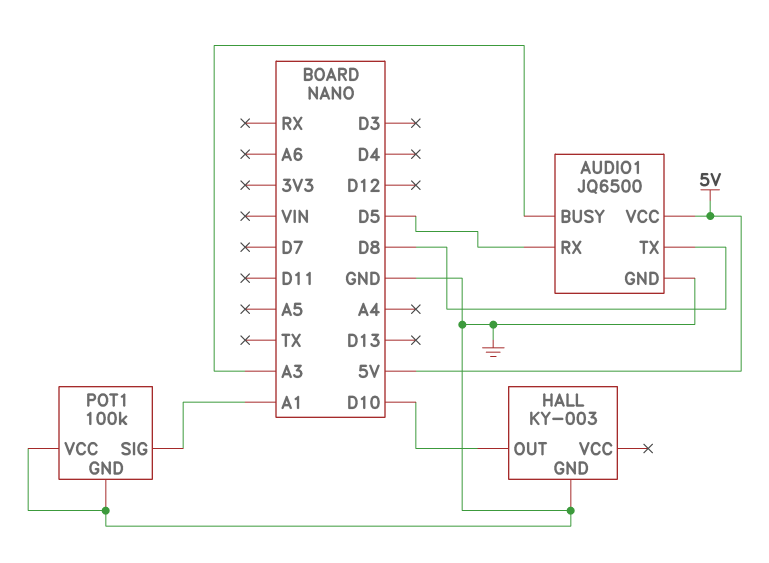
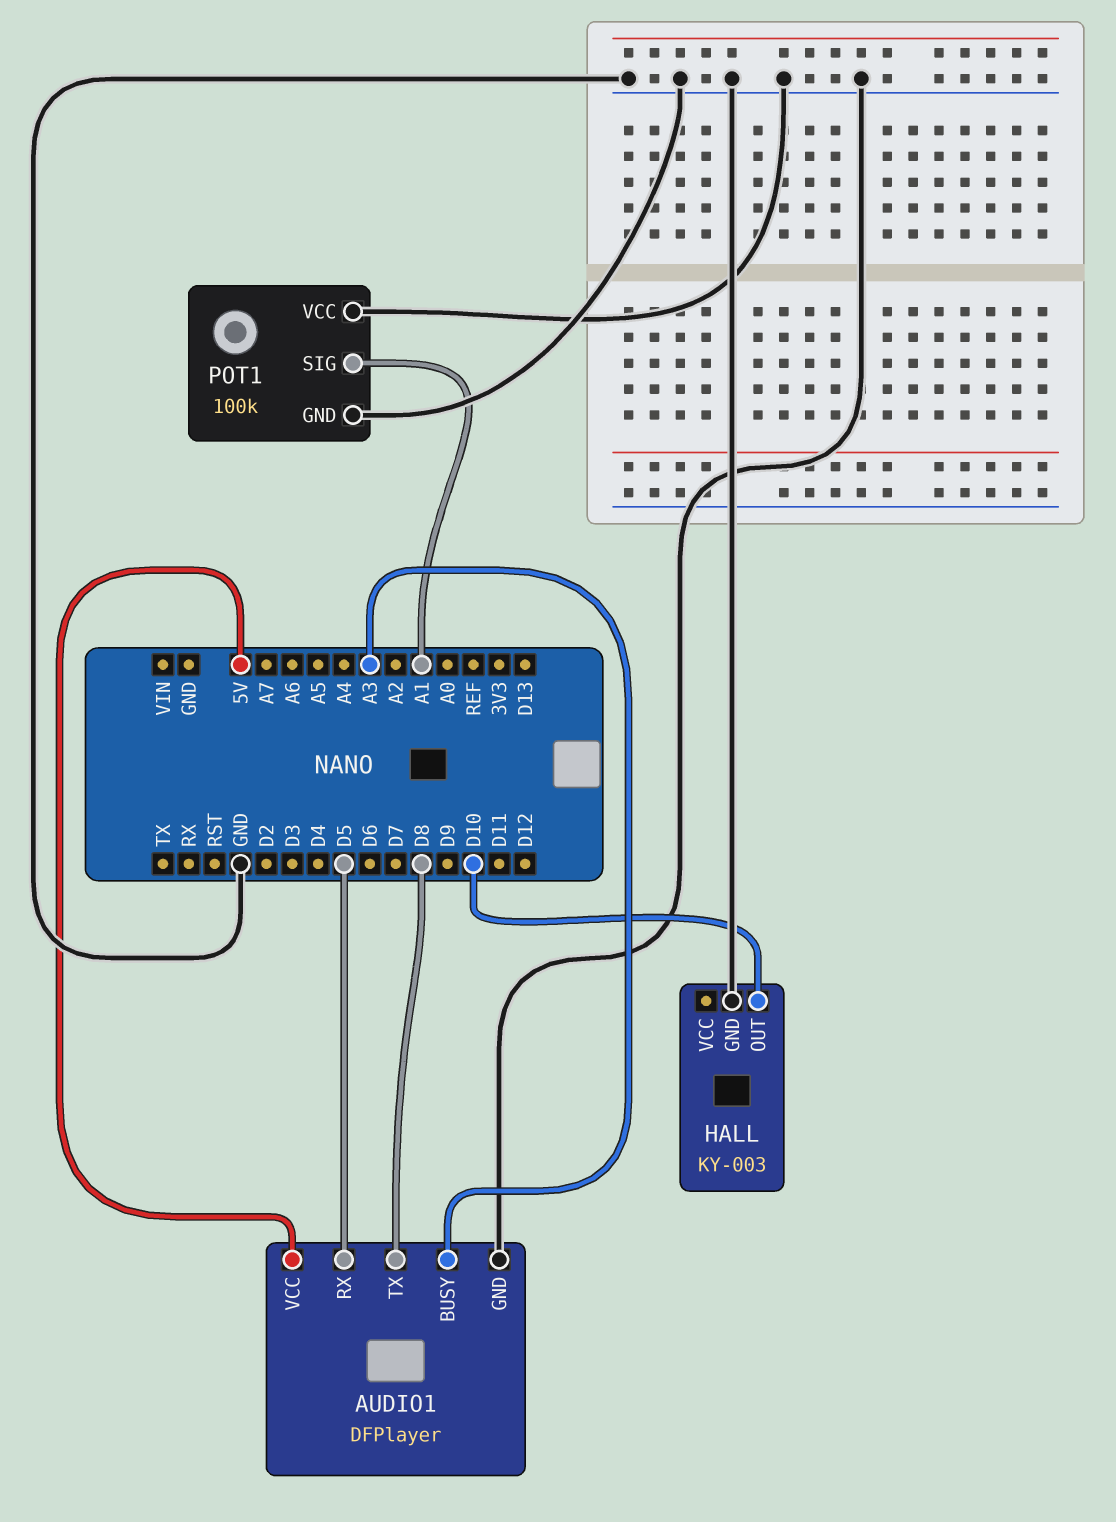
AUDIO1: JQ6500 -> DFPlayer

